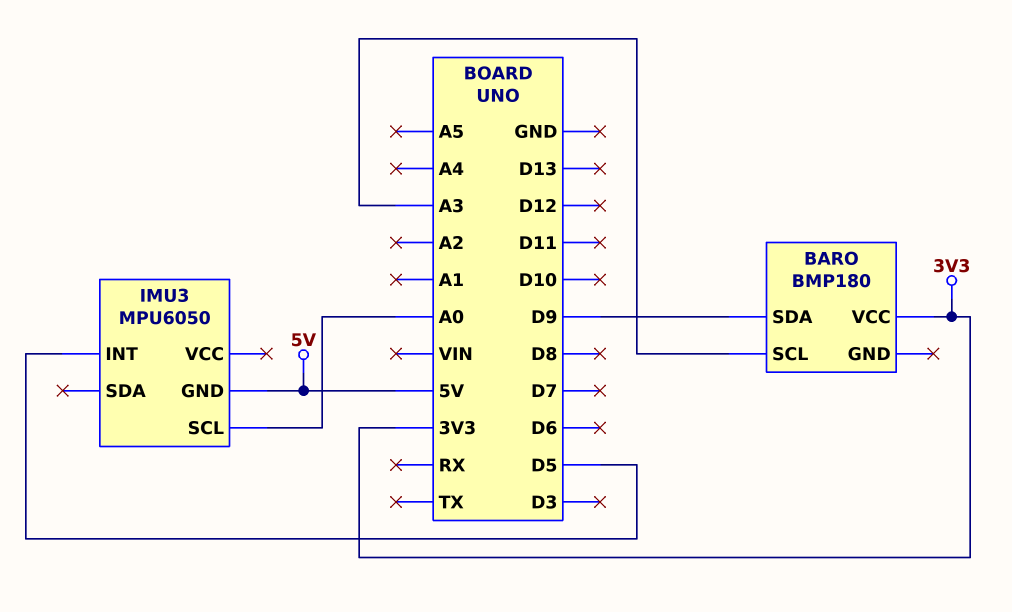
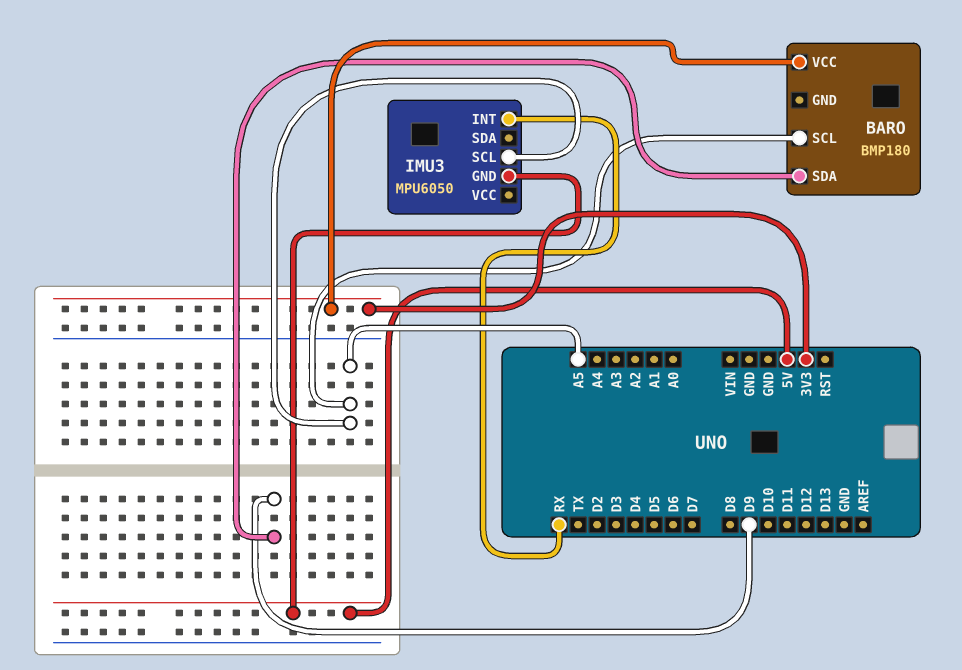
BARO pin SCL: A3 -> A5
IMU3 pin INT: D5 -> RX
IMU3 pin SCL: A0 -> A5

